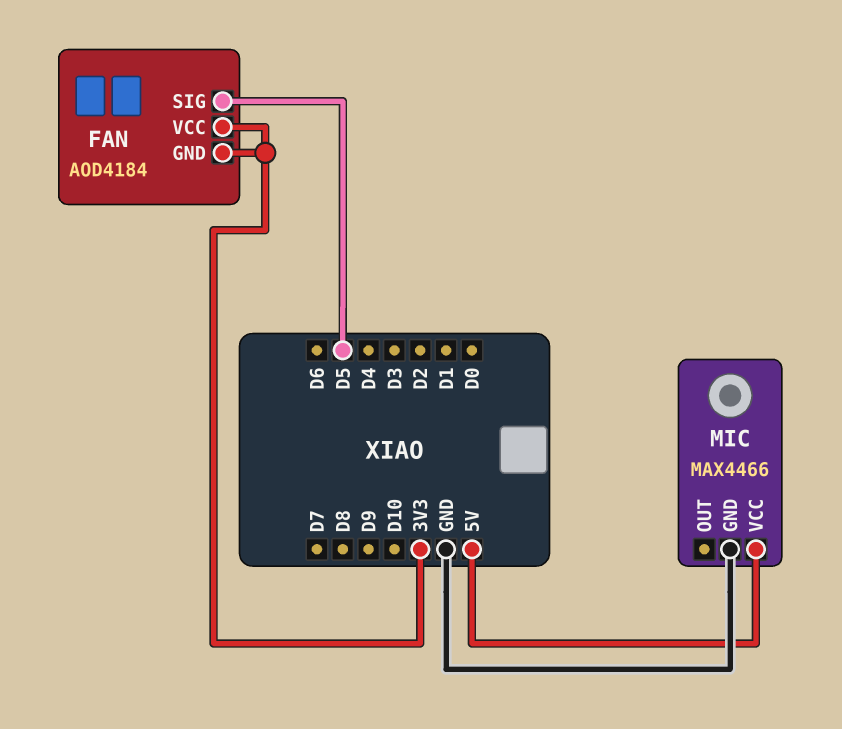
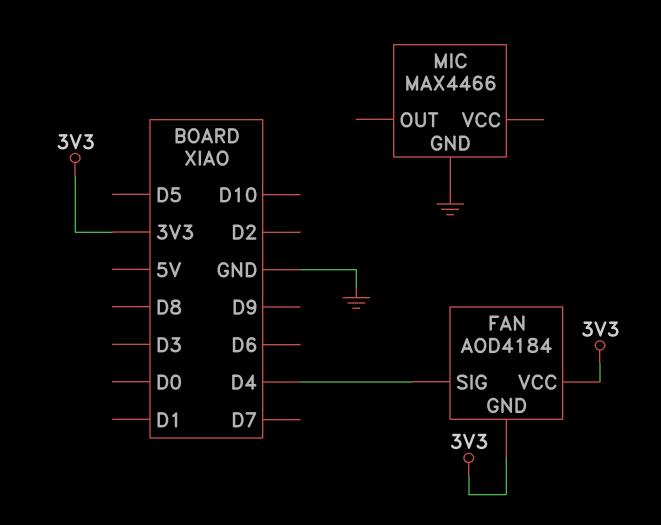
FAN pin SIG: D5 -> D4
MIC pin VCC: 5V -> none

